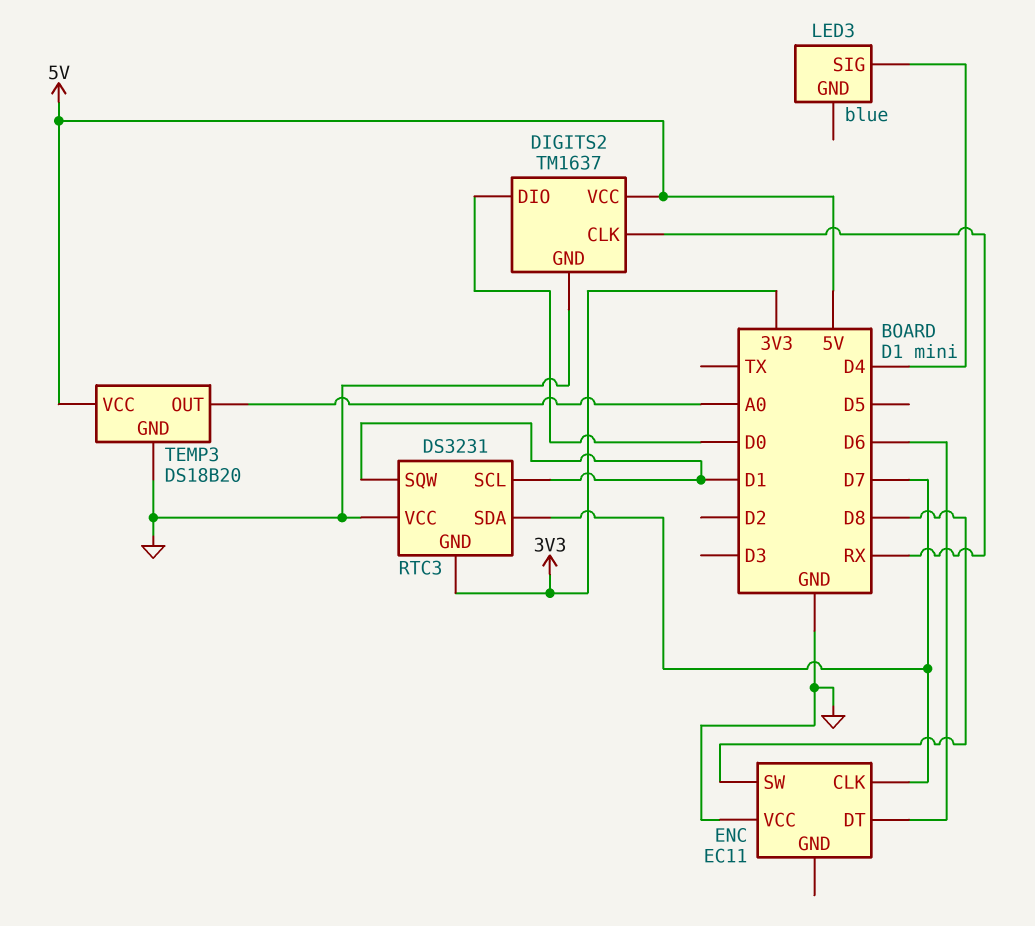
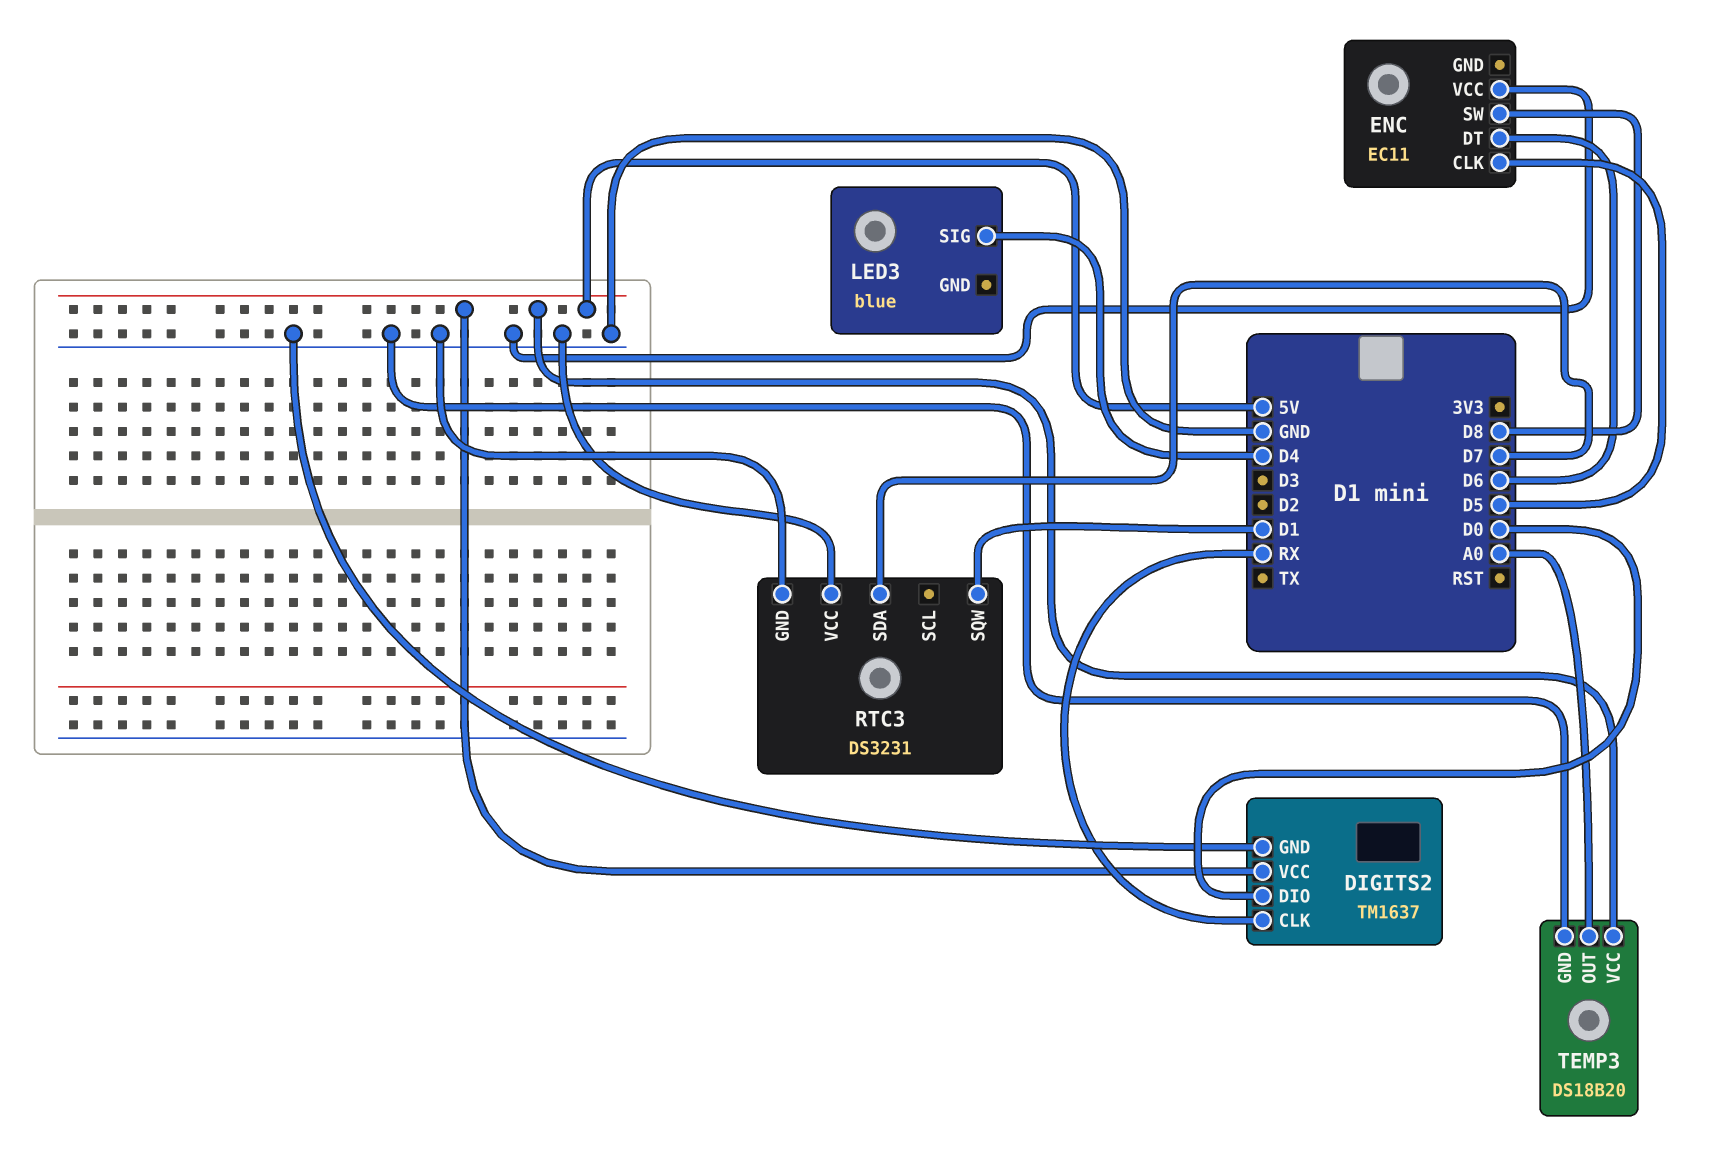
ENC pin CLK: D7 -> D5
RTC3 pin GND: 3V3 -> GND
RTC3 pin SCL: D1 -> none

